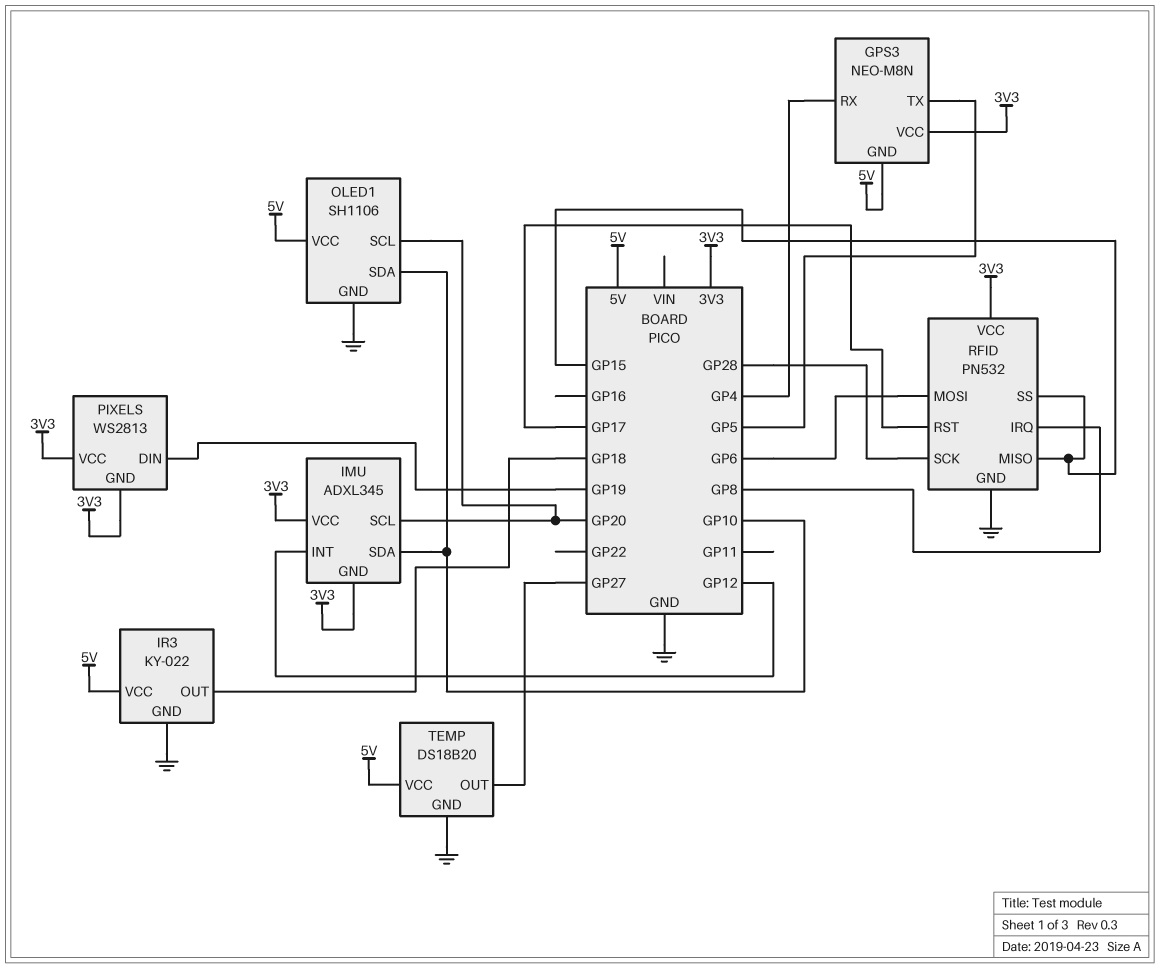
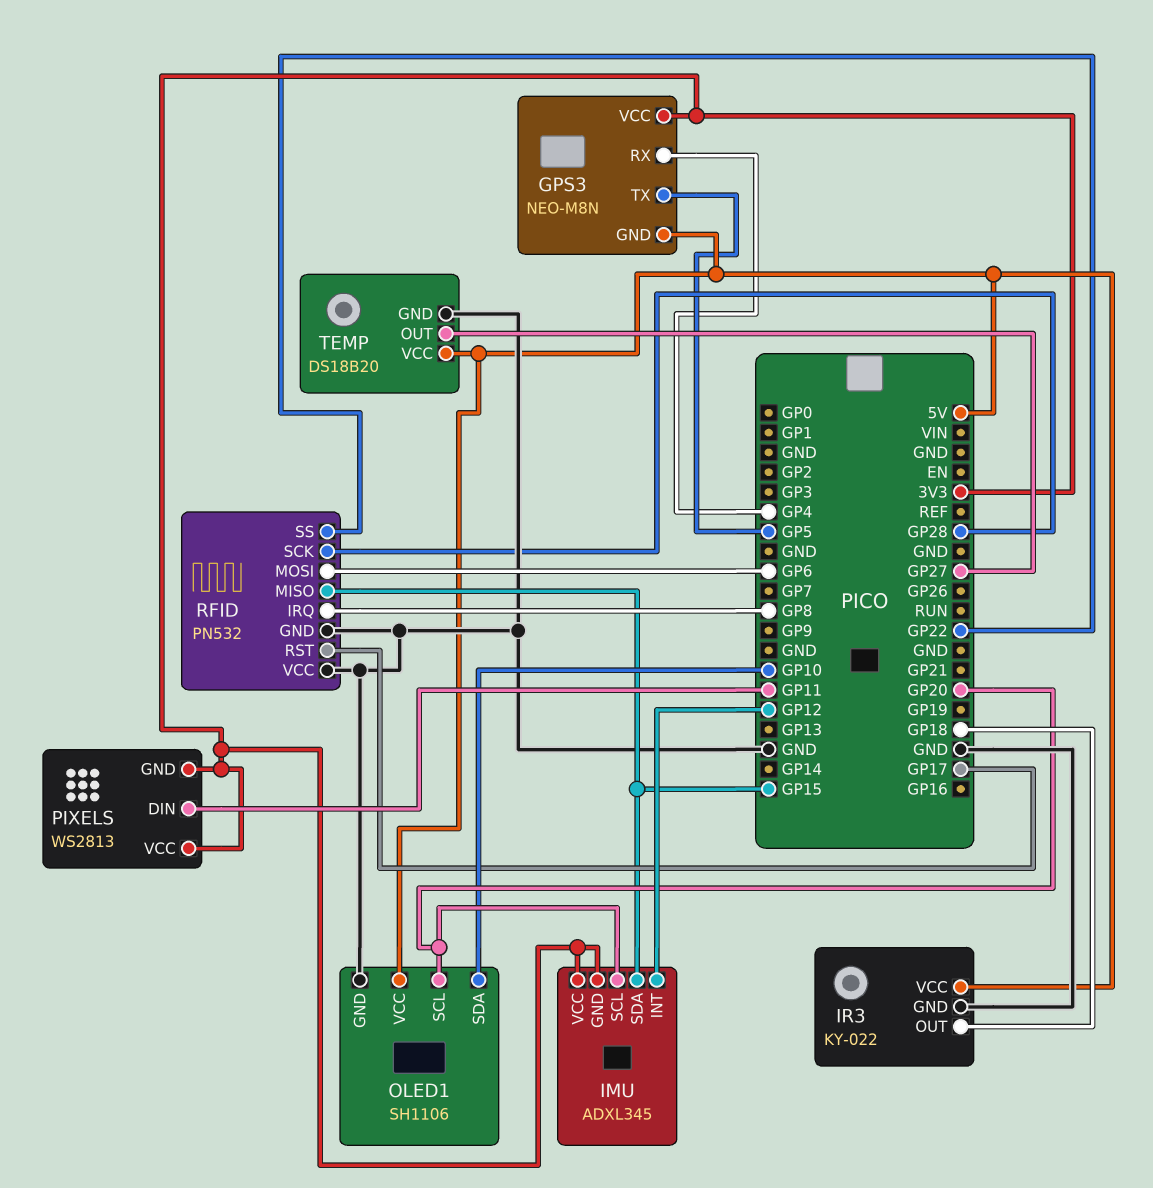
IMU pin SDA: GP10 -> GP15
PIXELS pin DIN: GP19 -> GP11
RFID pin SS: GP15 -> GP22
RFID pin VCC: 3V3 -> GND

